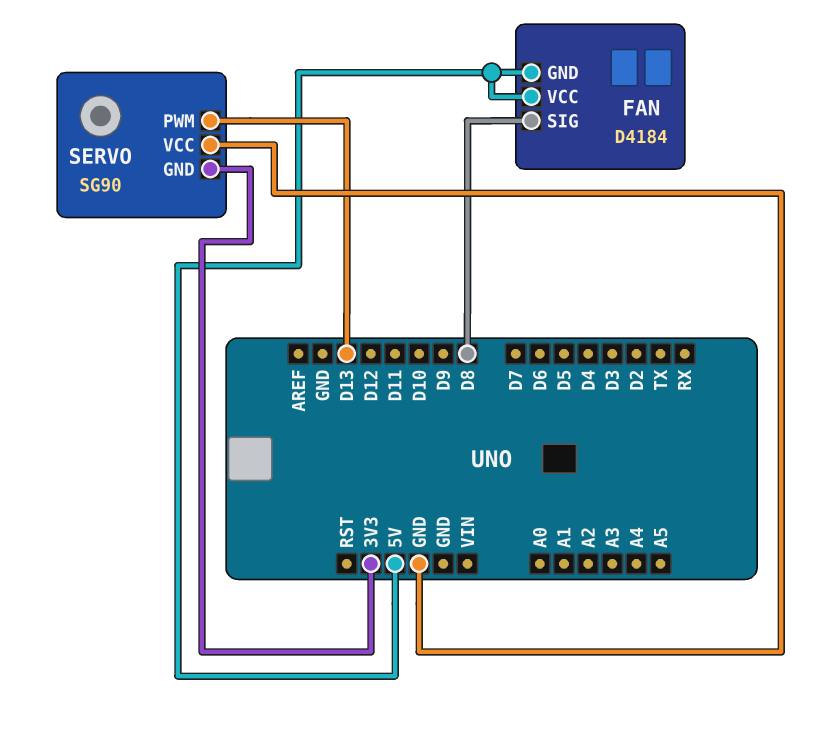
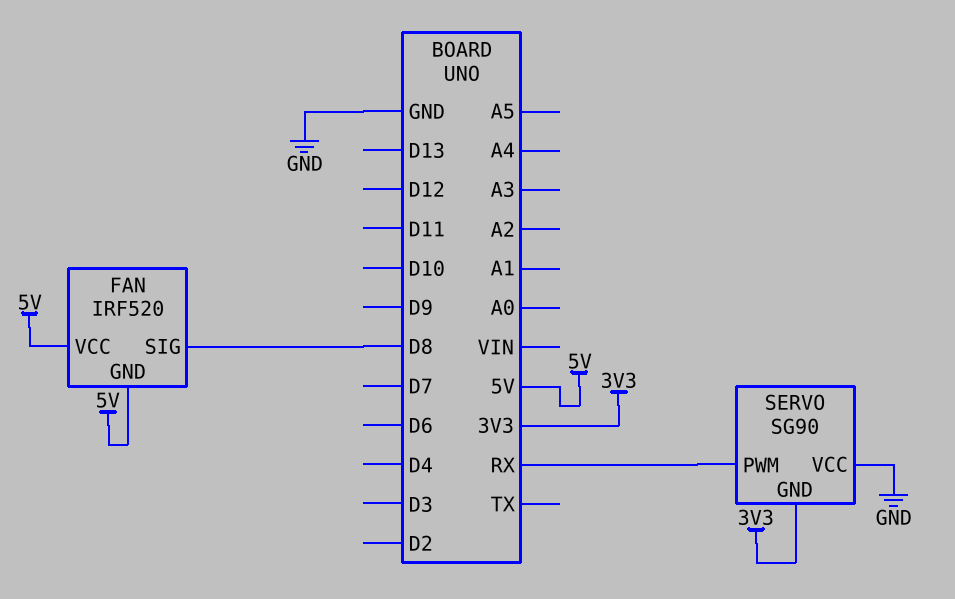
FAN: D4184 -> IRF520
SERVO pin PWM: D13 -> RX

